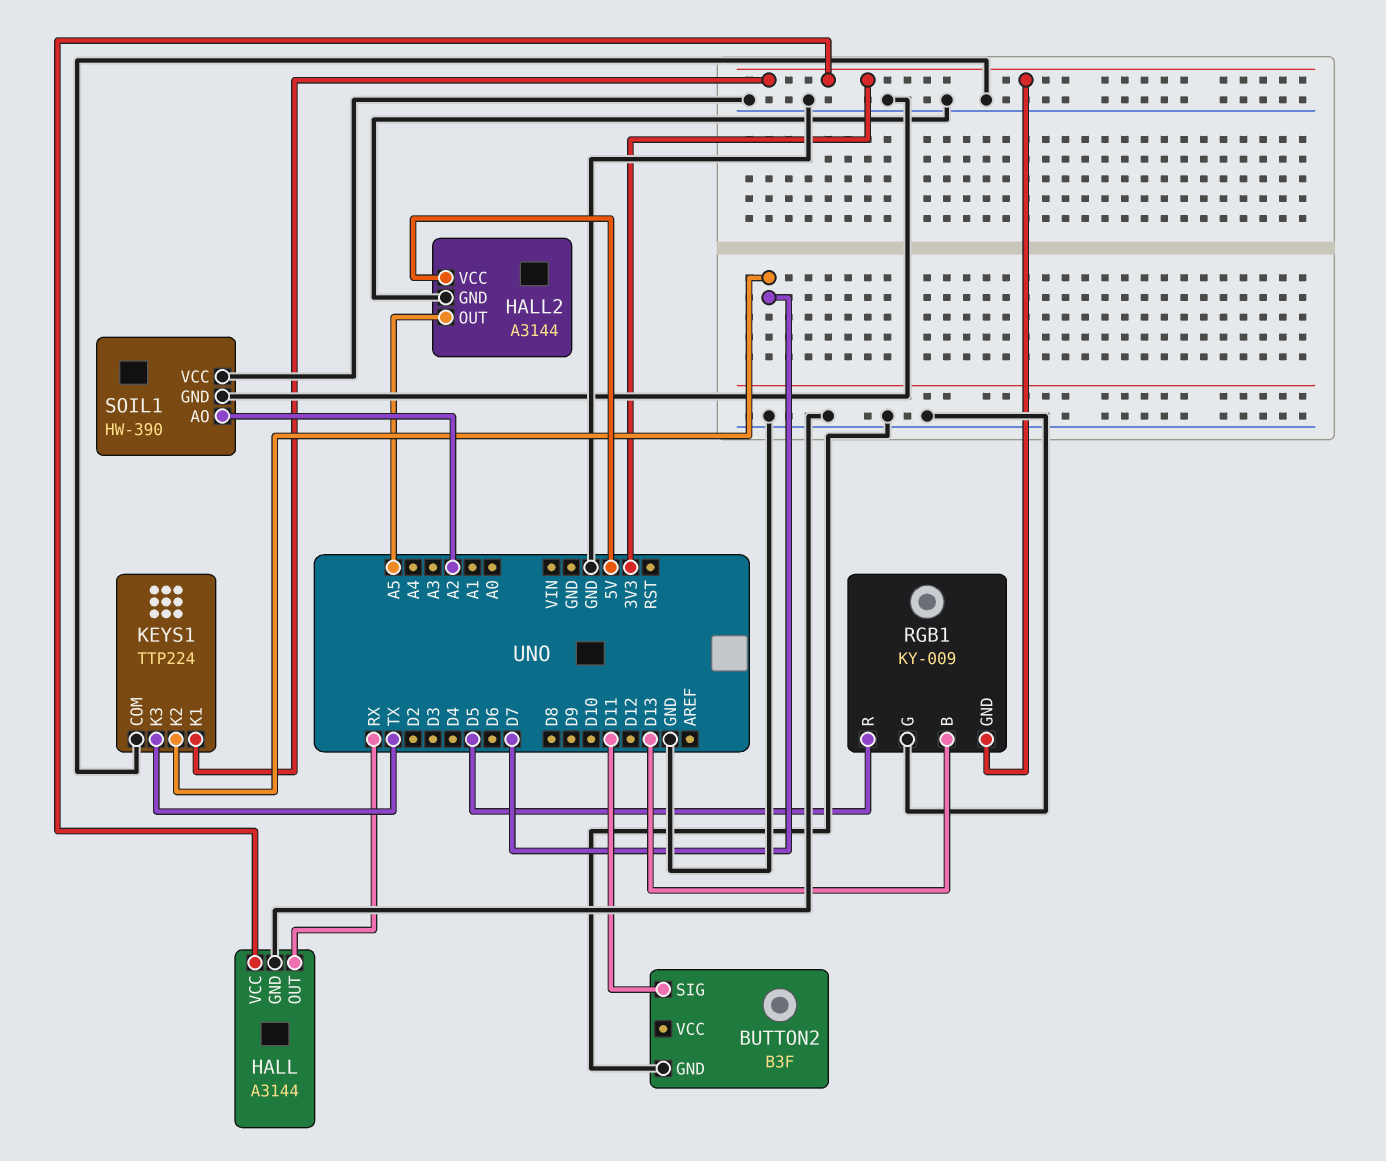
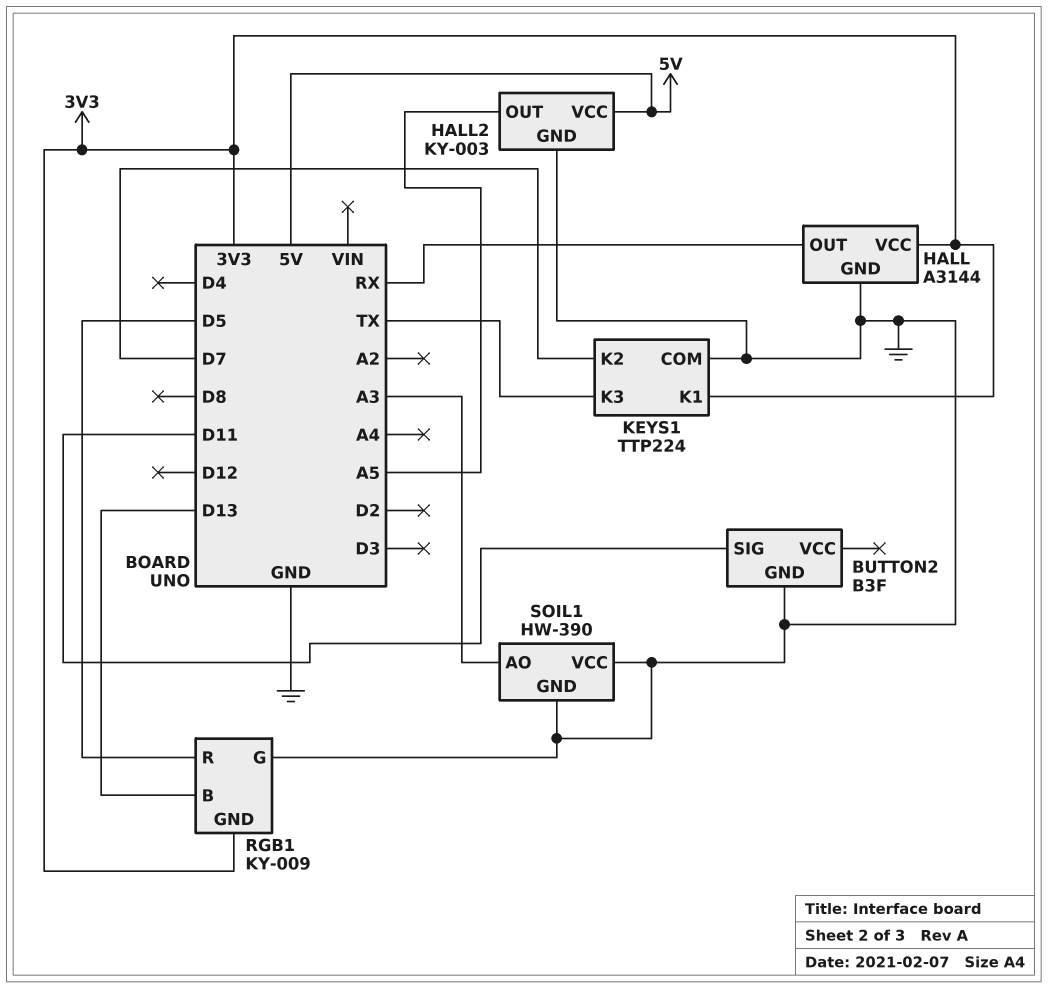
HALL2: A3144 -> KY-003
SOIL1 pin AO: A2 -> A3

